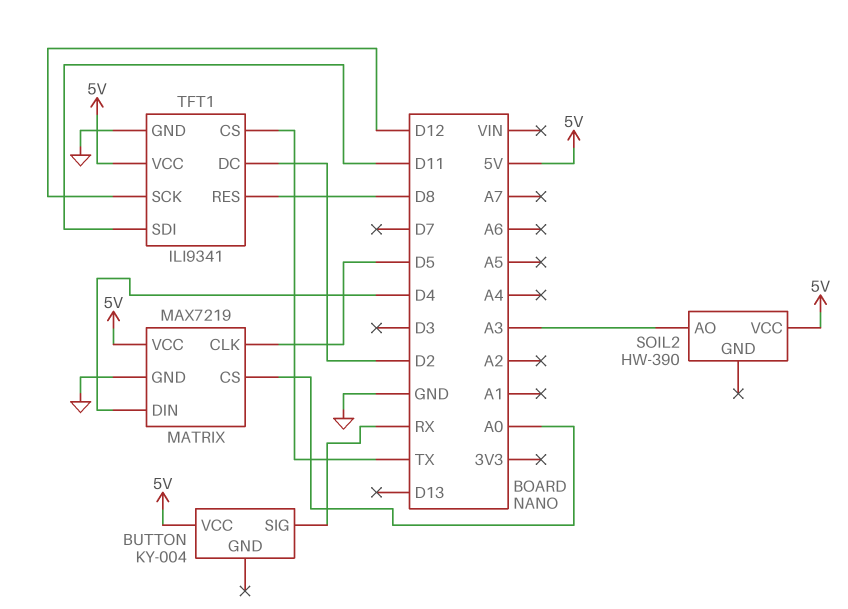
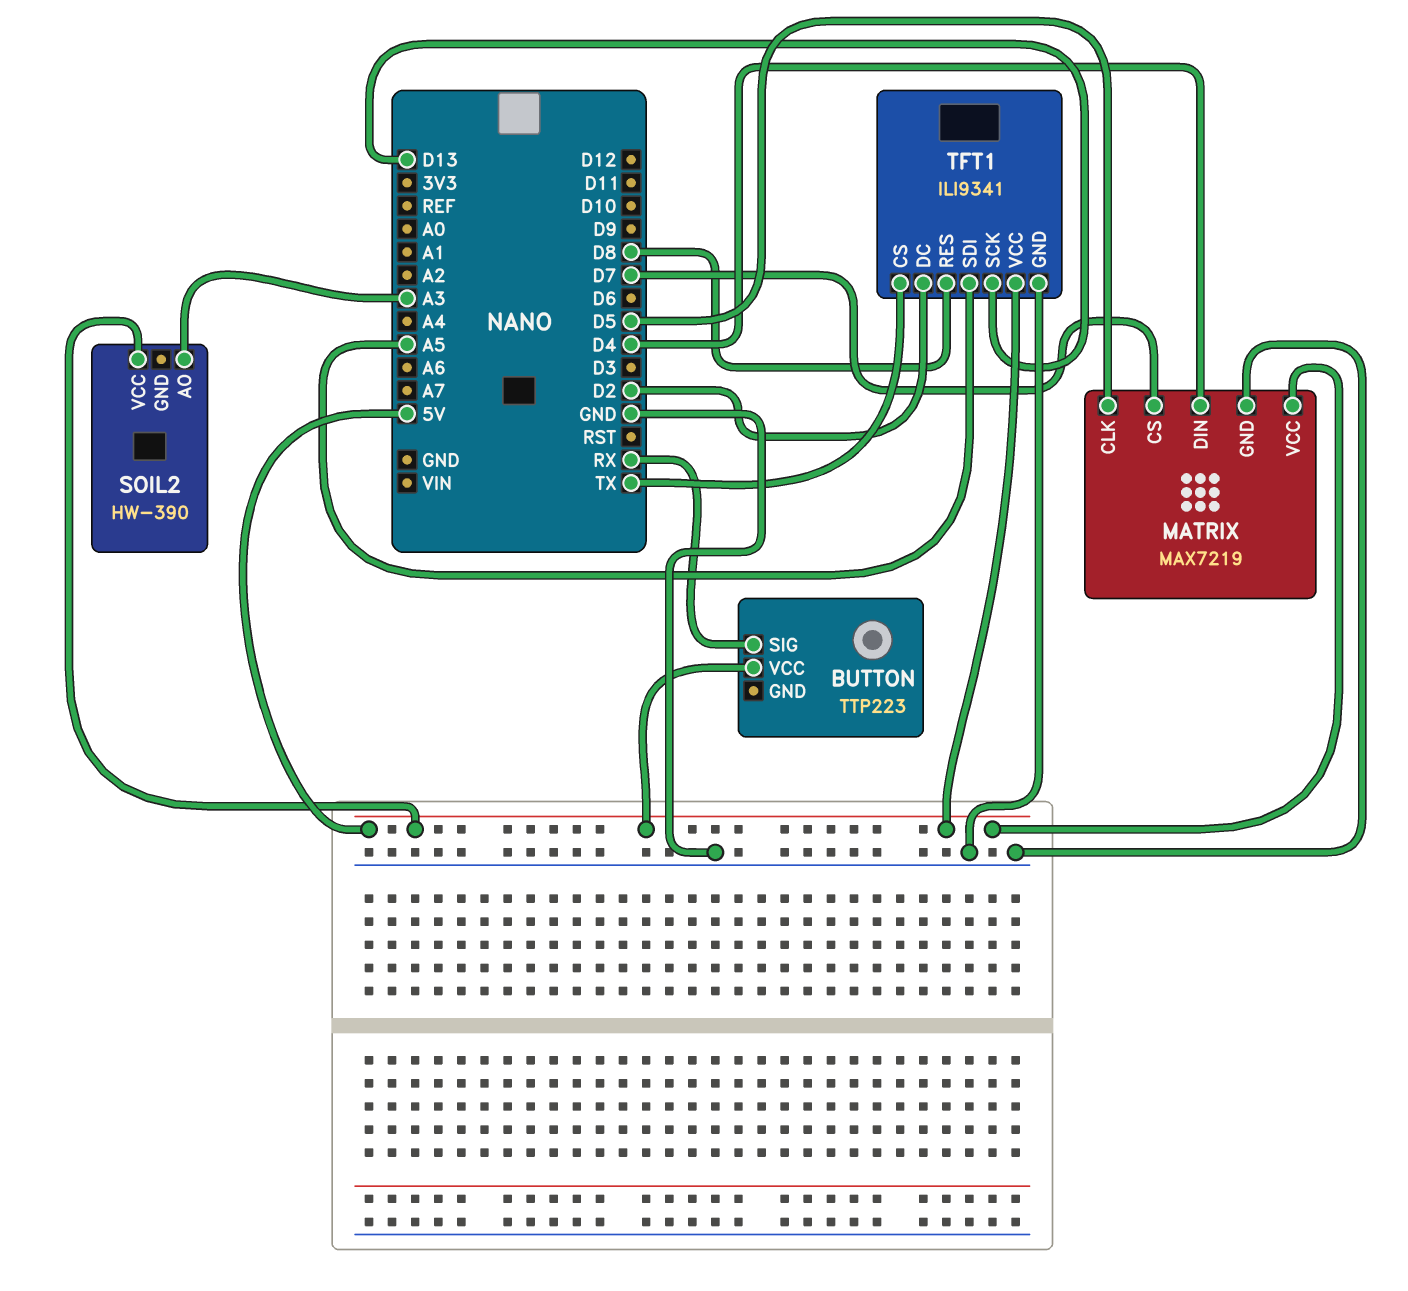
BUTTON: KY-004 -> TTP223
MATRIX pin CS: A0 -> D7
TFT1 pin SCK: D12 -> D13
TFT1 pin SDI: D11 -> A5

